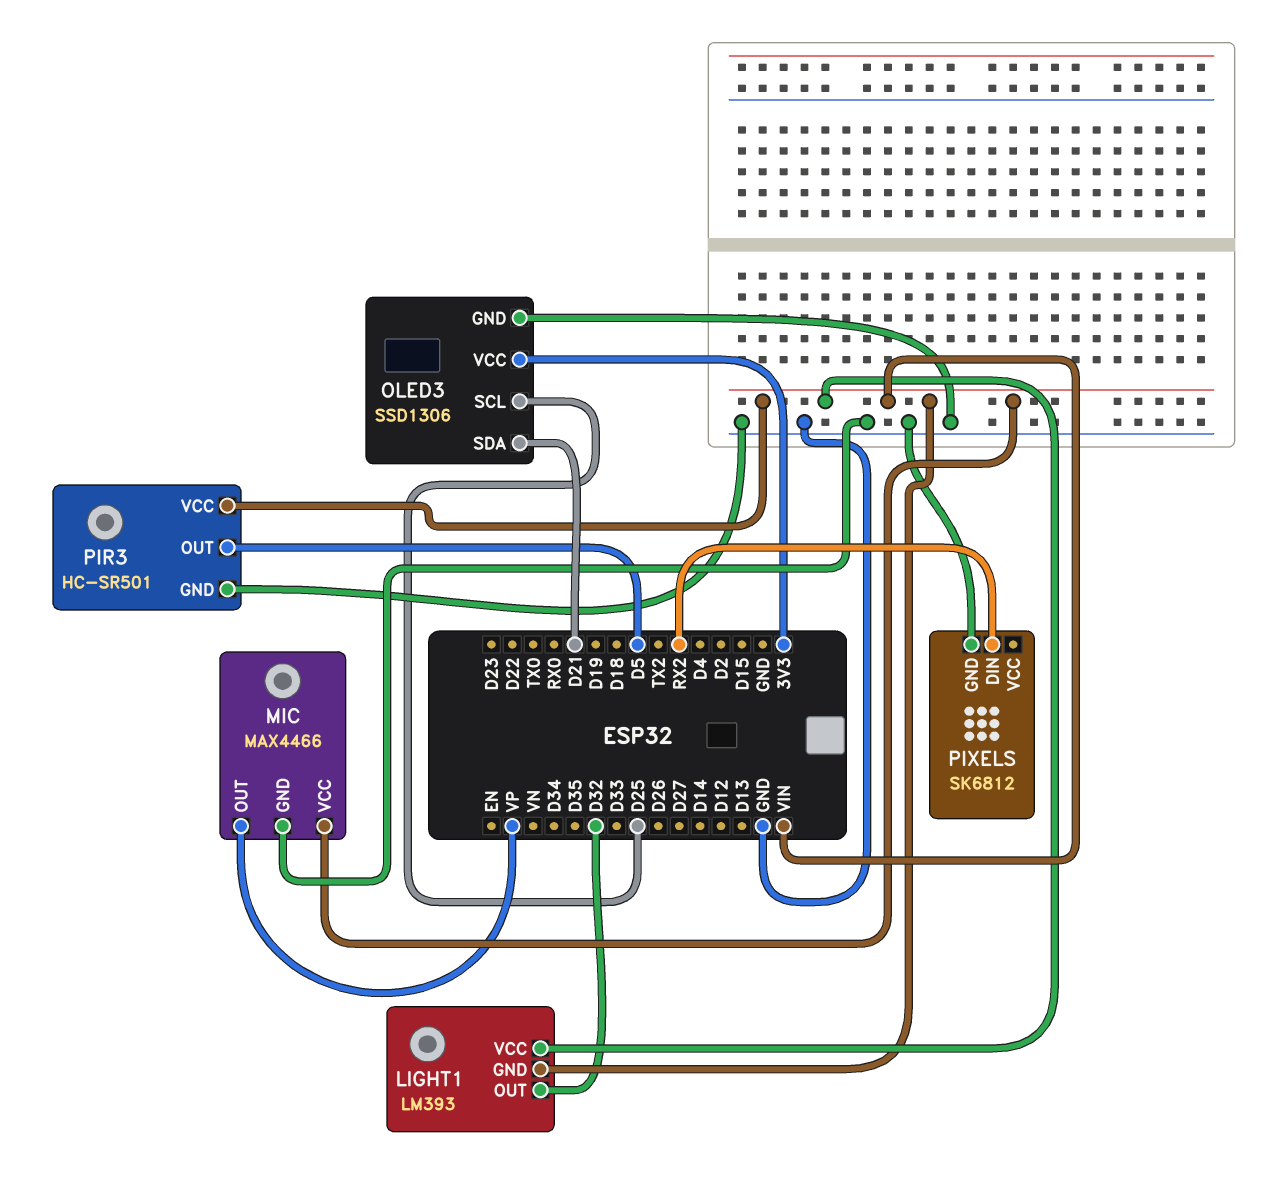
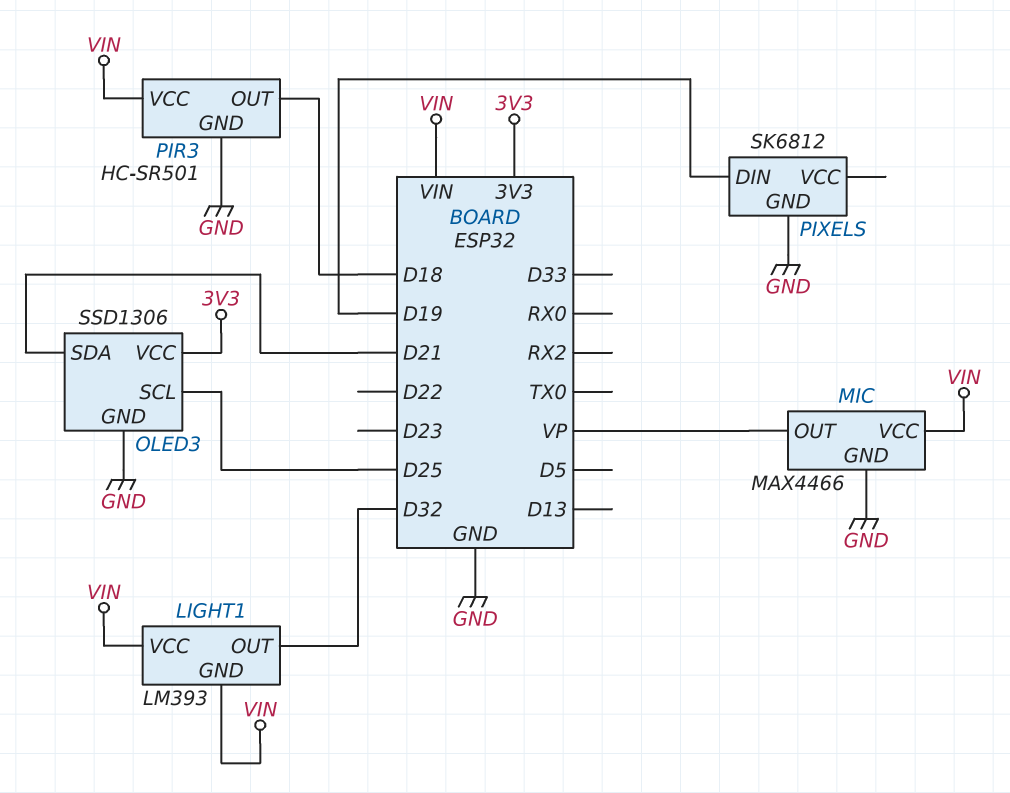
PIR3 pin OUT: D5 -> D18
PIXELS pin DIN: RX2 -> D19

